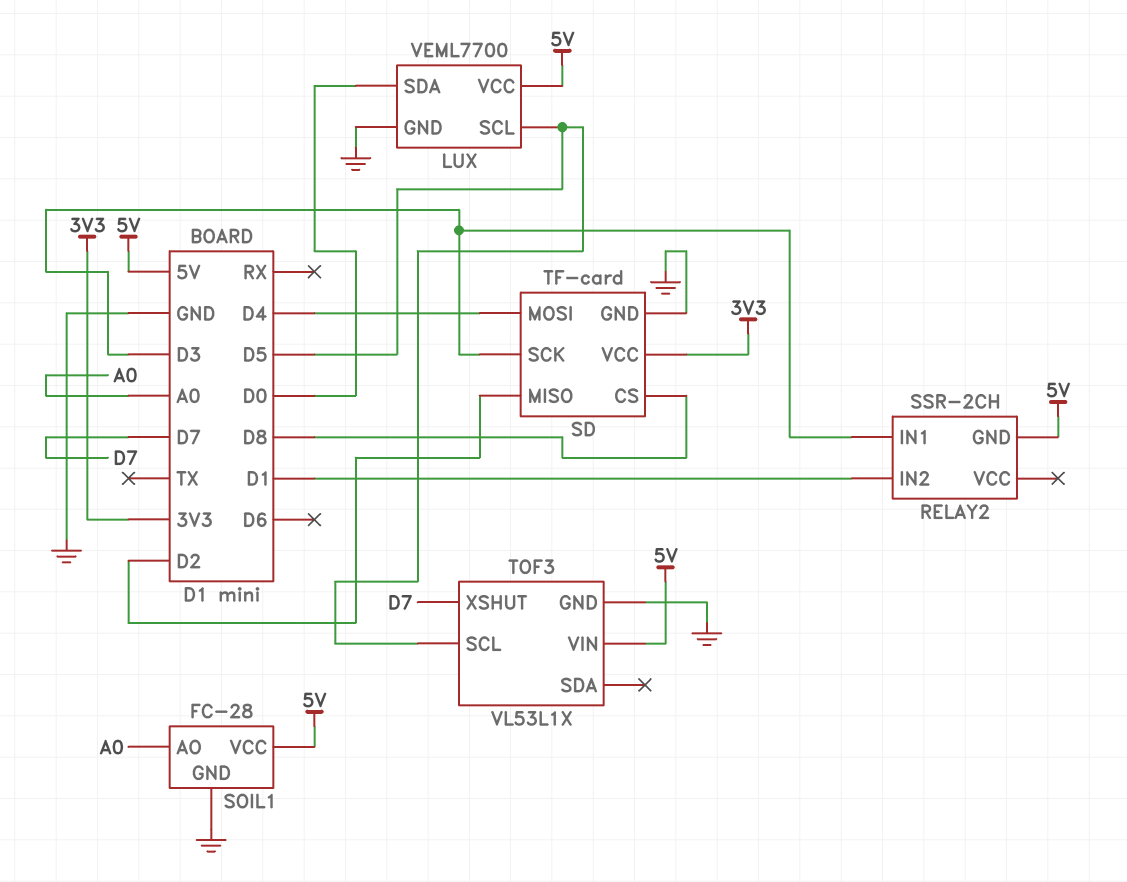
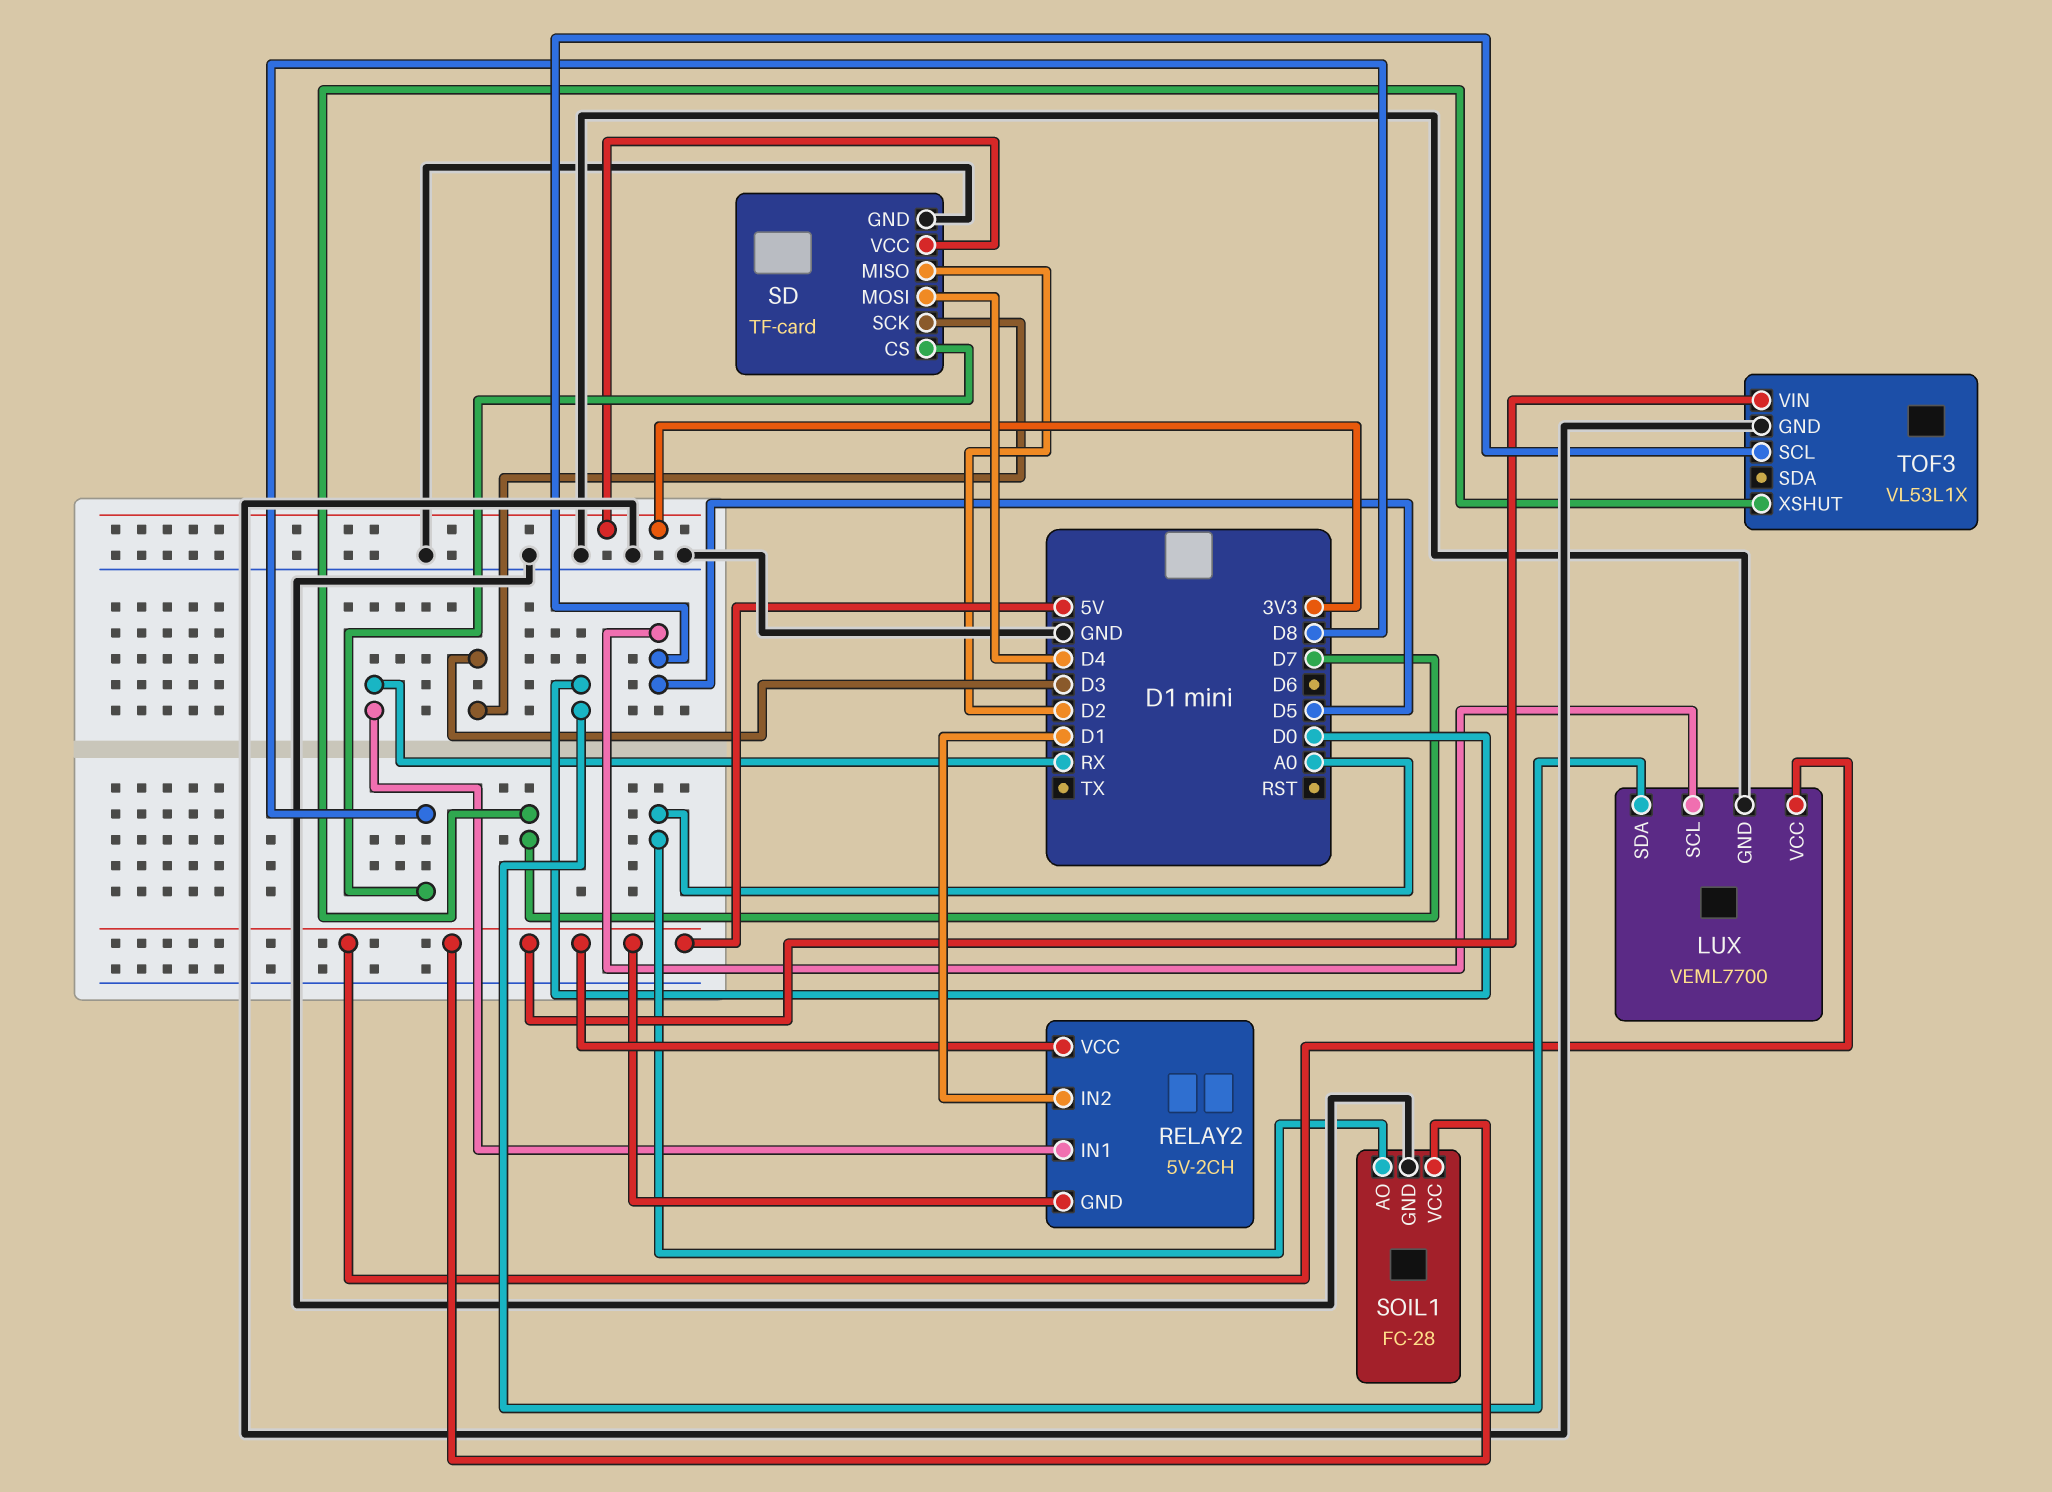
RELAY2: SSR-2CH -> 5V-2CH
RELAY2 pin IN1: D3 -> RX
RELAY2 pin VCC: none -> 5V

